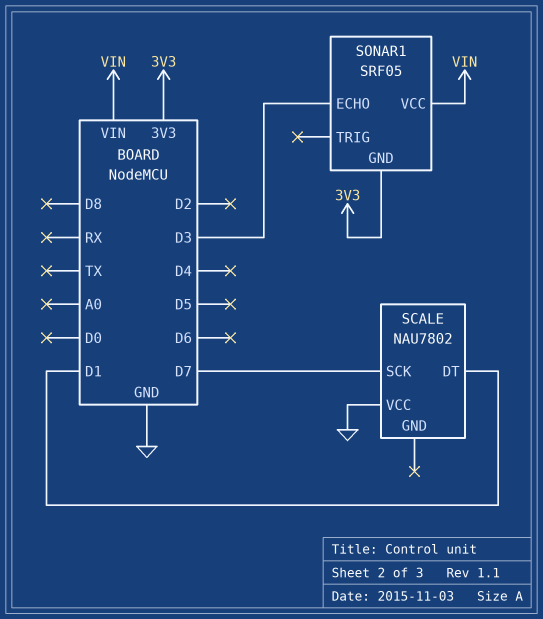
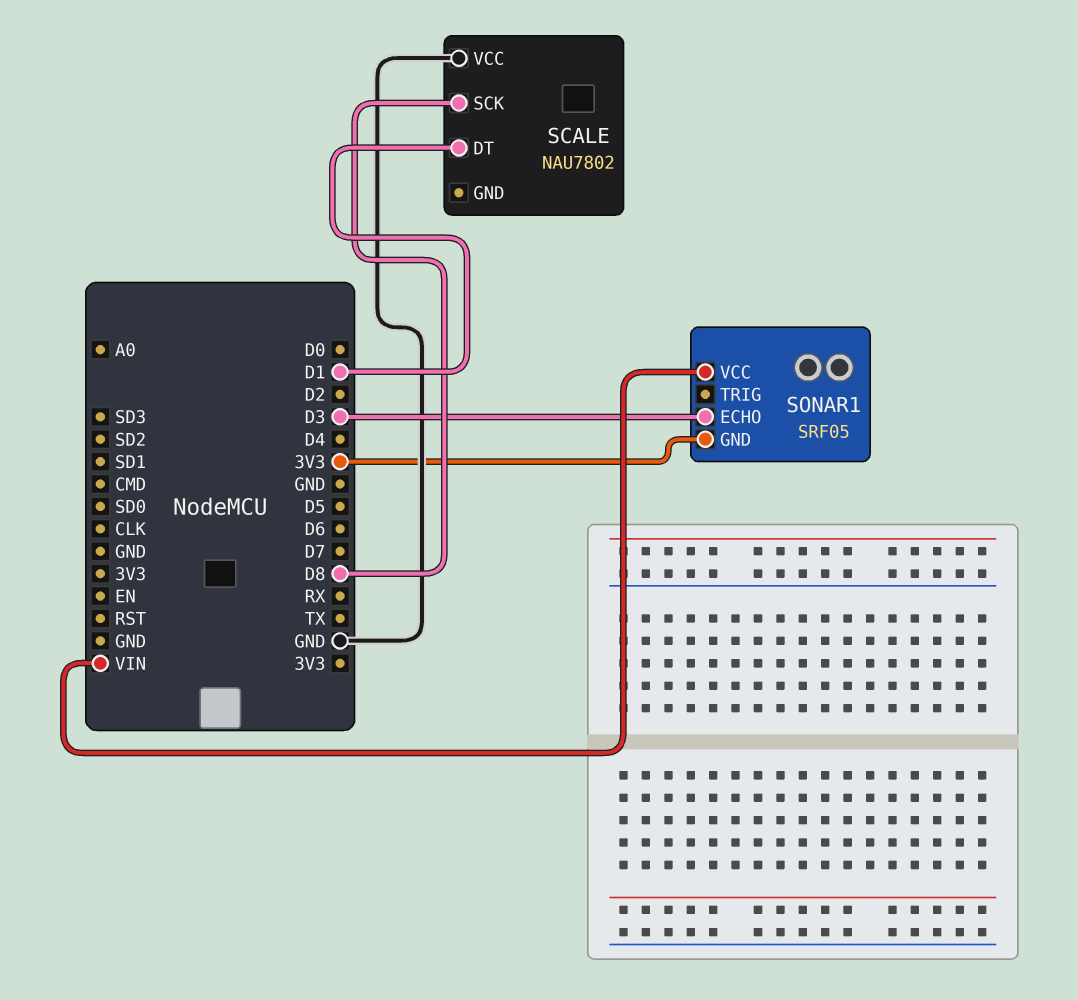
SCALE pin SCK: D7 -> D8

